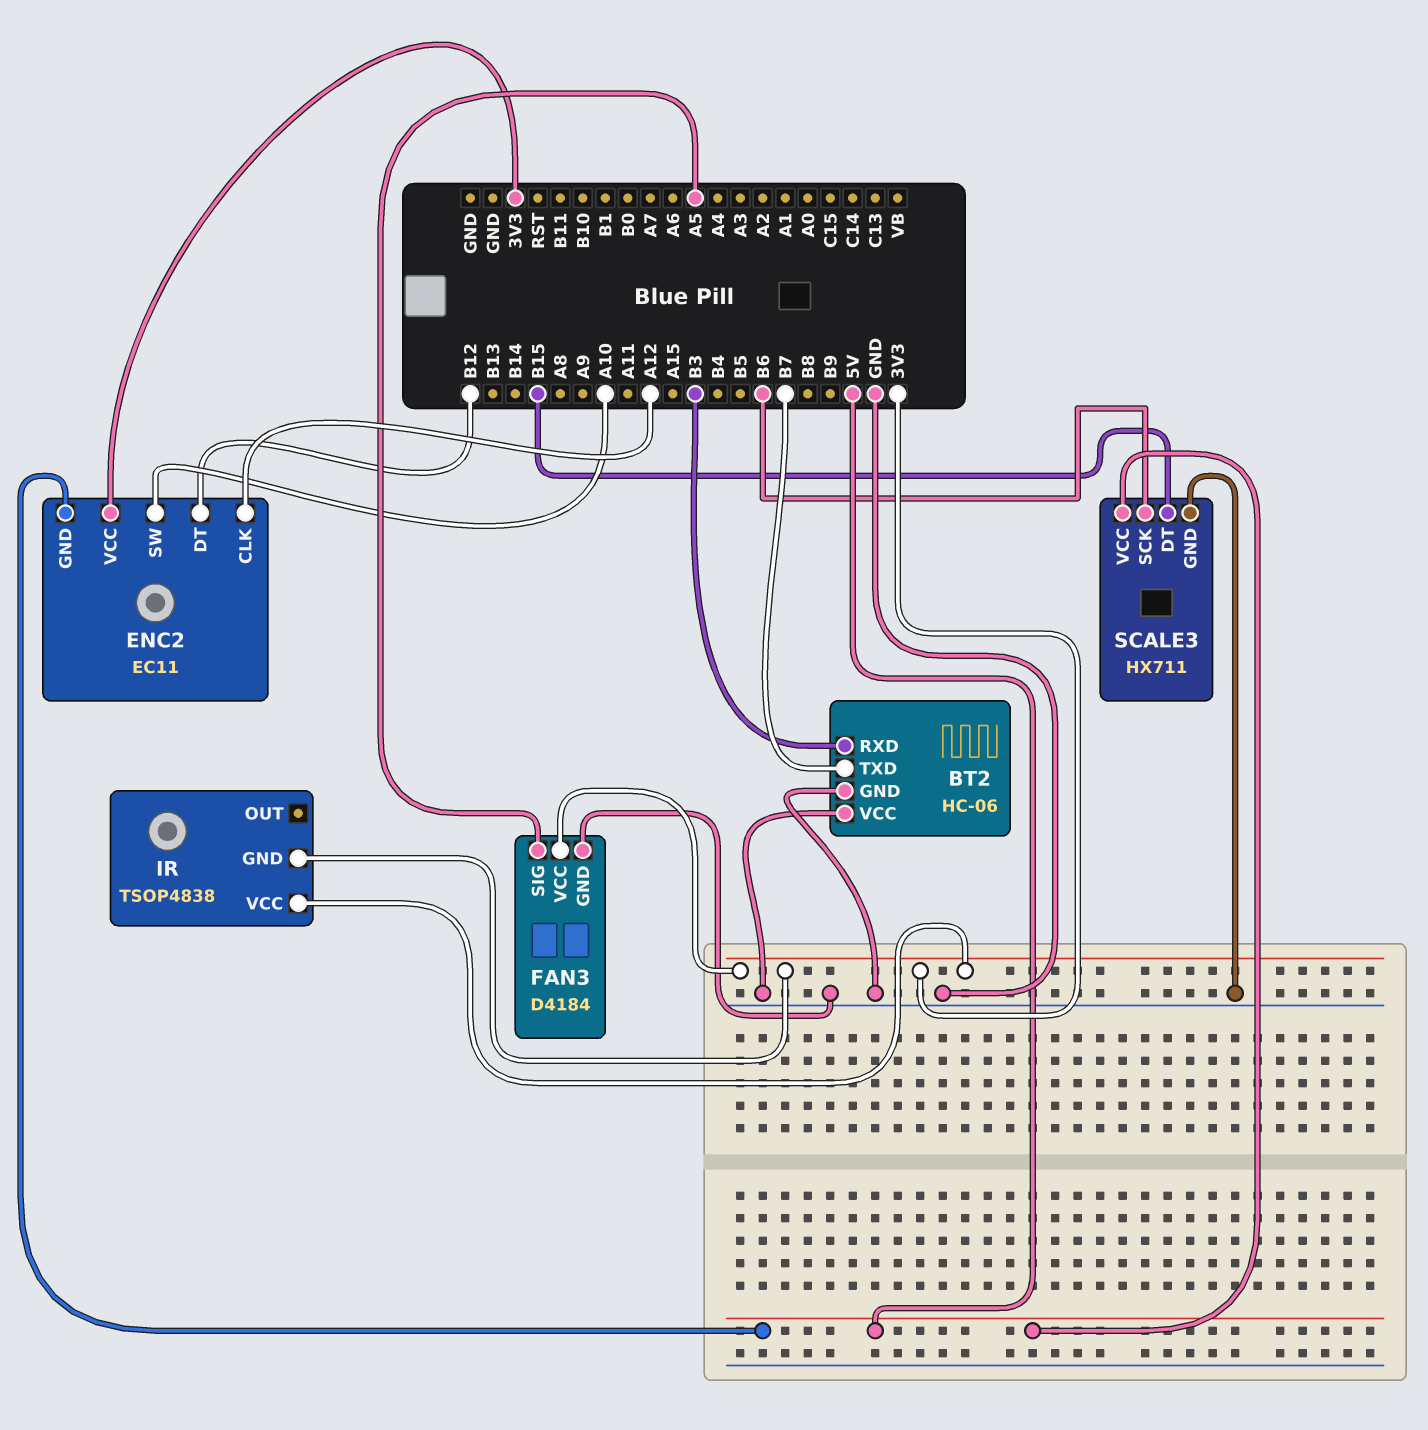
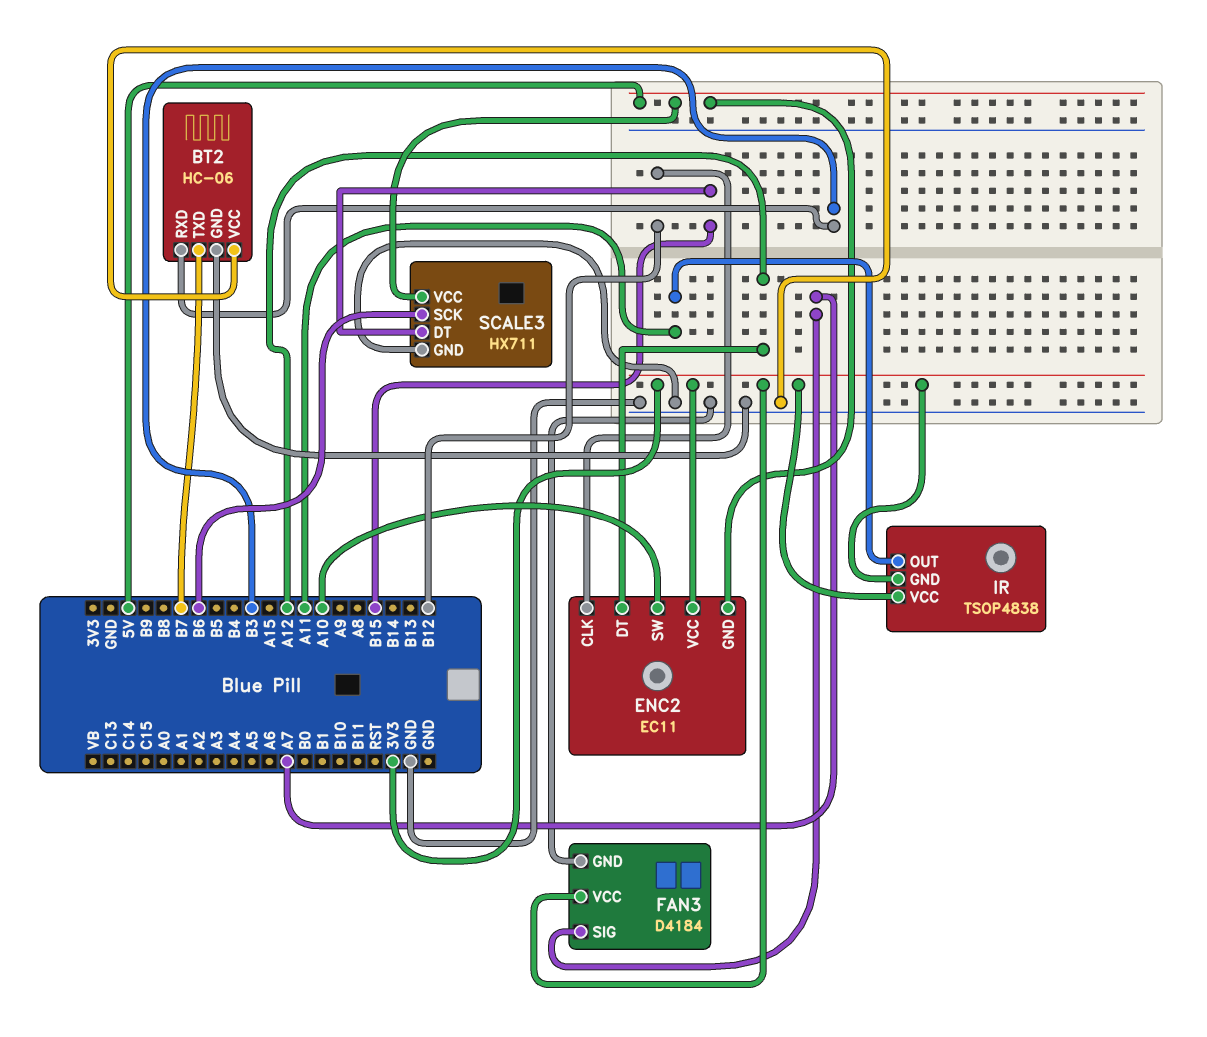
ENC2 pin CLK: A12 -> B12
ENC2 pin DT: B12 -> A12
FAN3 pin SIG: A5 -> A7
IR pin OUT: none -> A11

